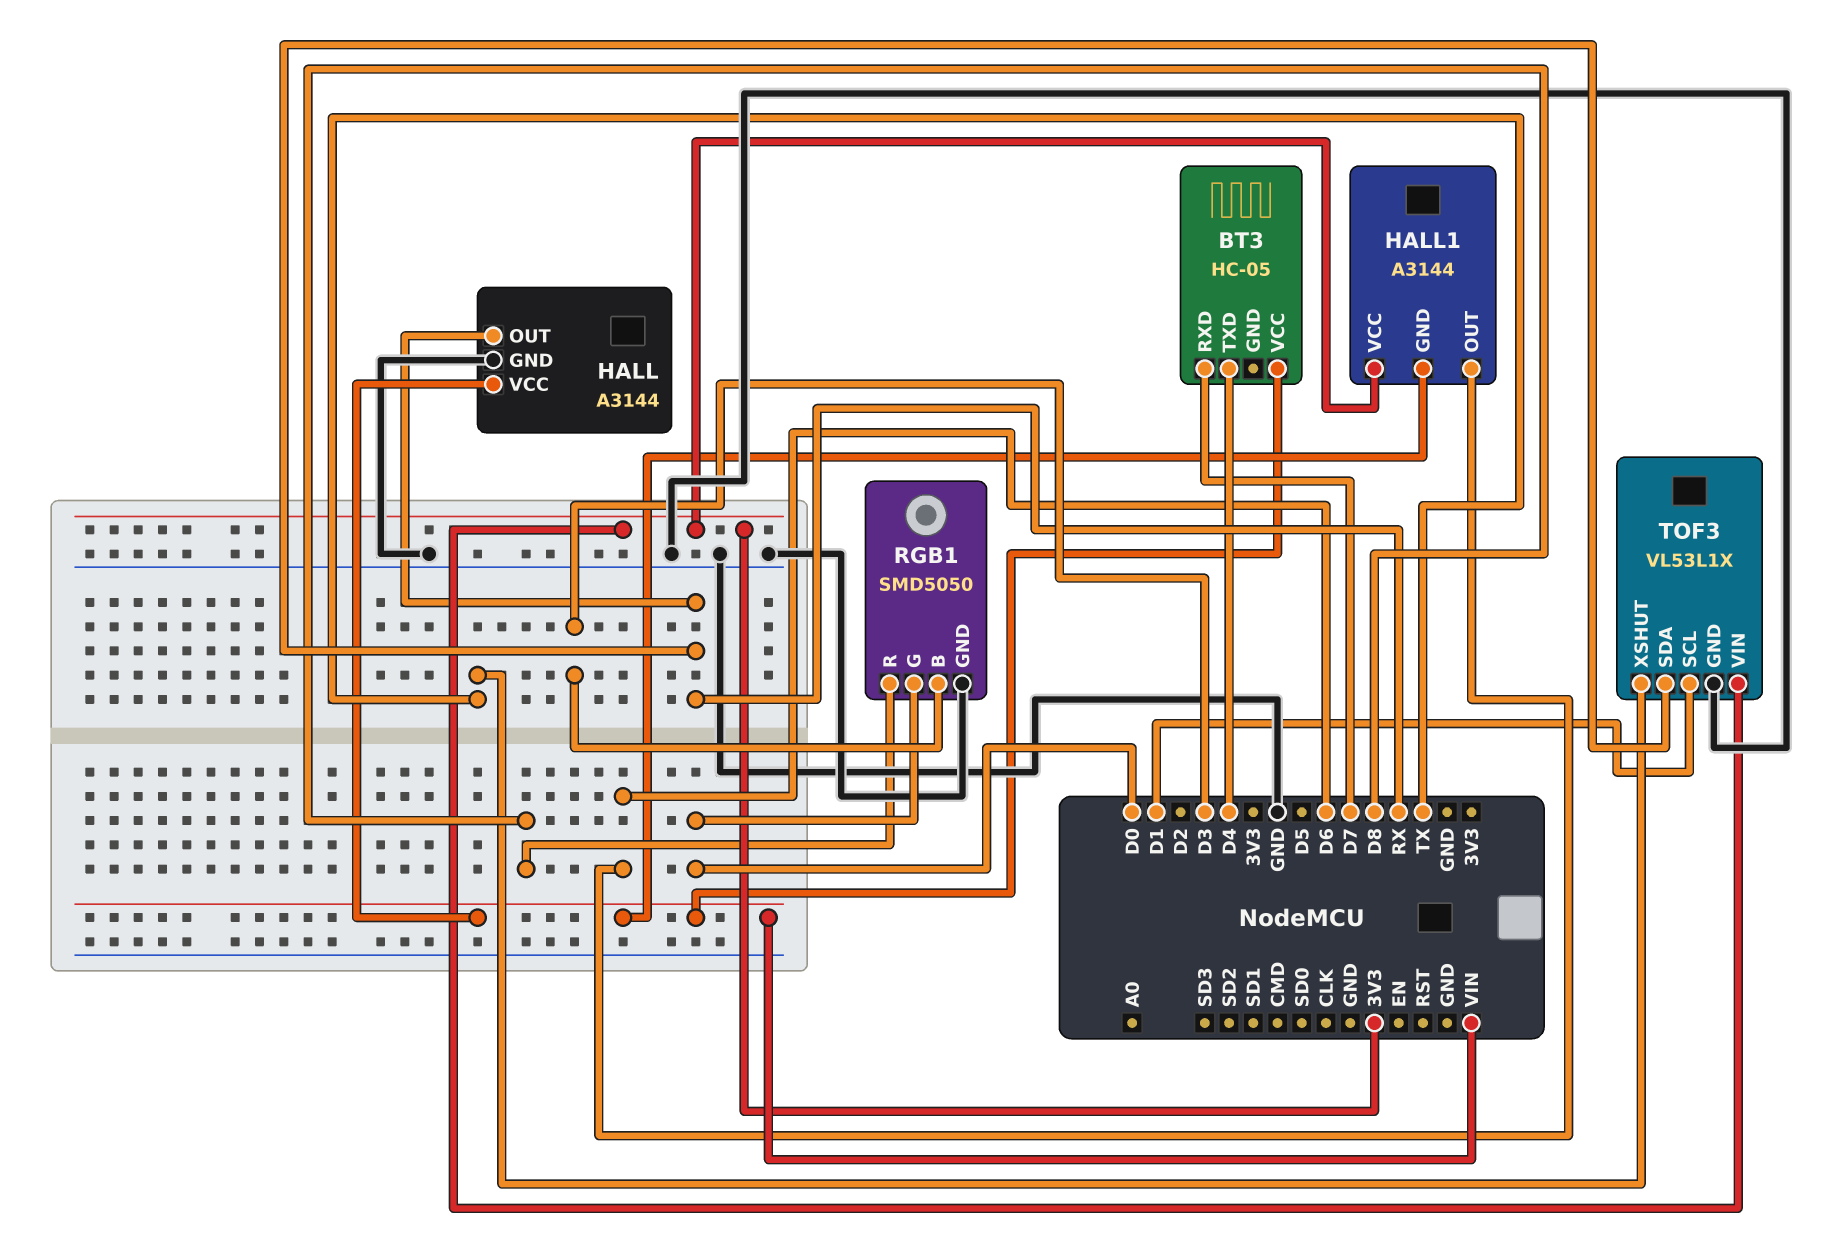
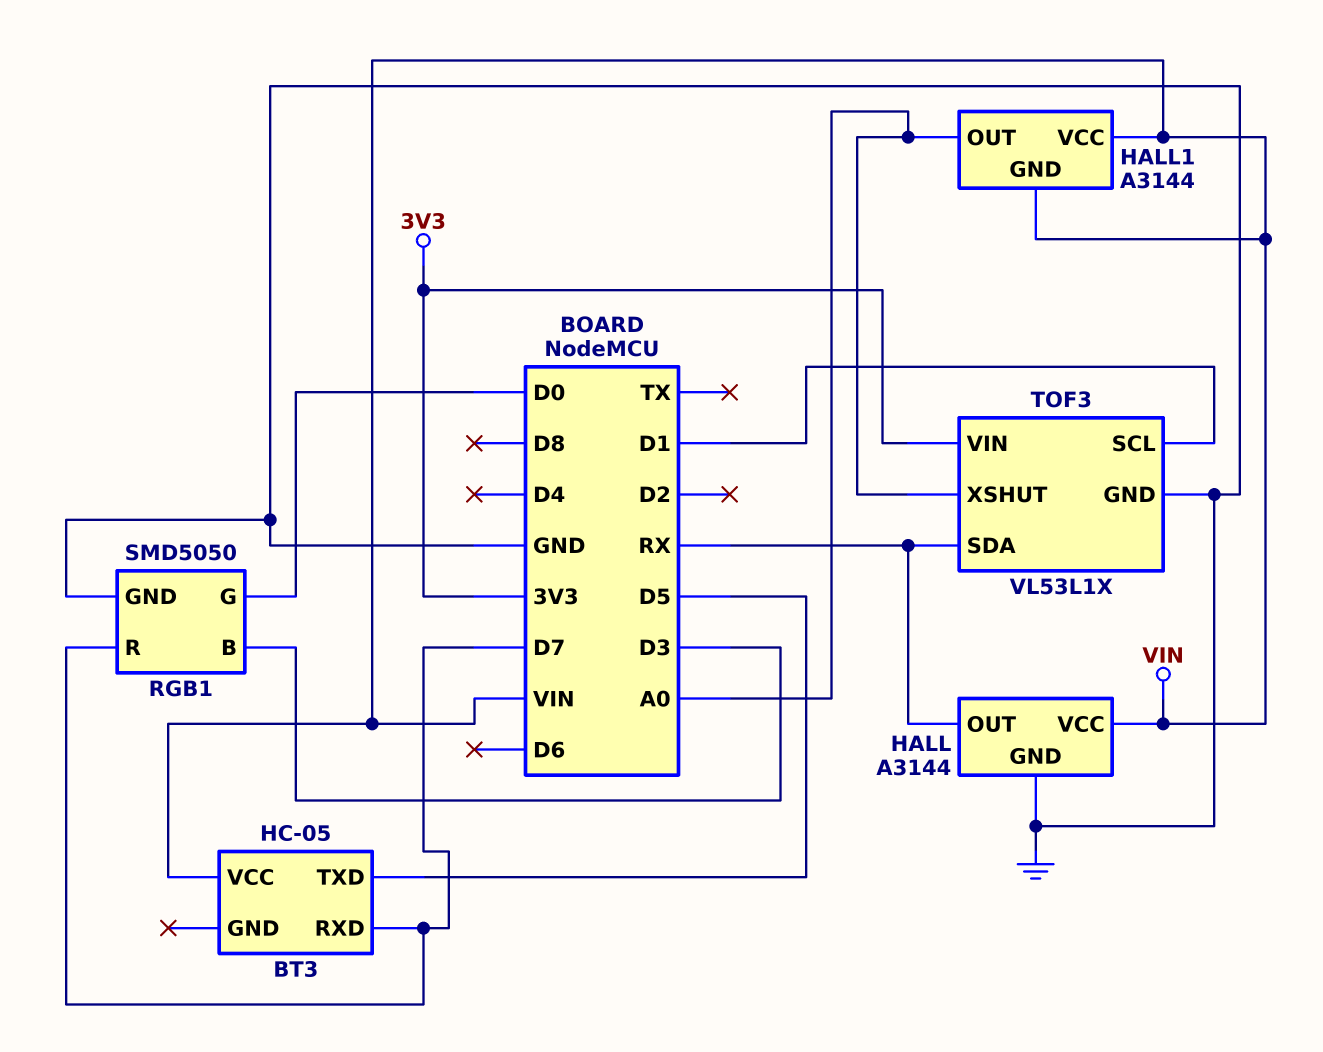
BT3 pin TXD: D4 -> D5
HALL1 pin OUT: D6 -> A0
HALL1 pin VCC: 3V3 -> VIN
RGB1 pin R: D8 -> D7
TOF3 pin XSHUT: TX -> A0

